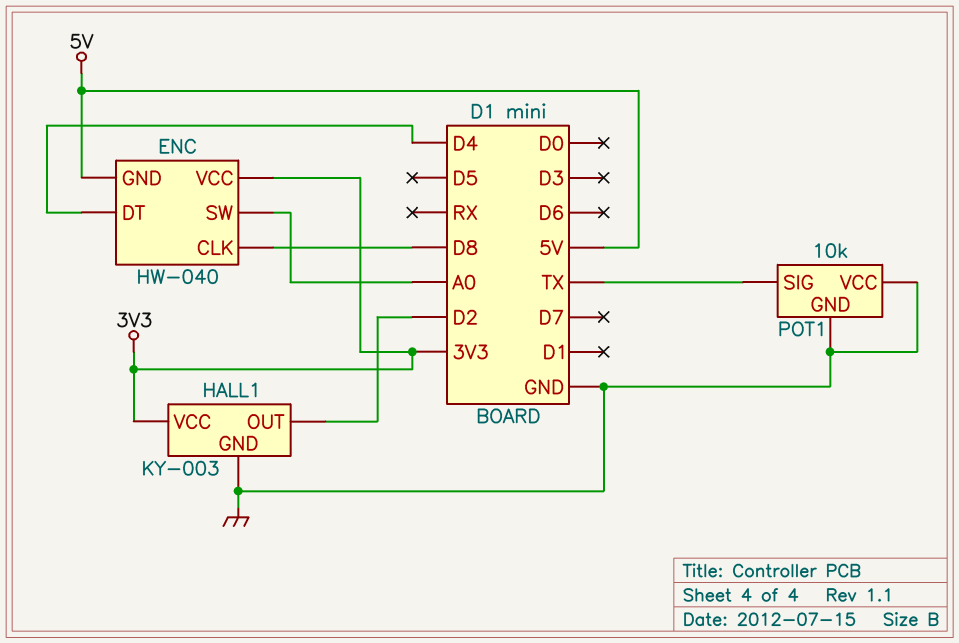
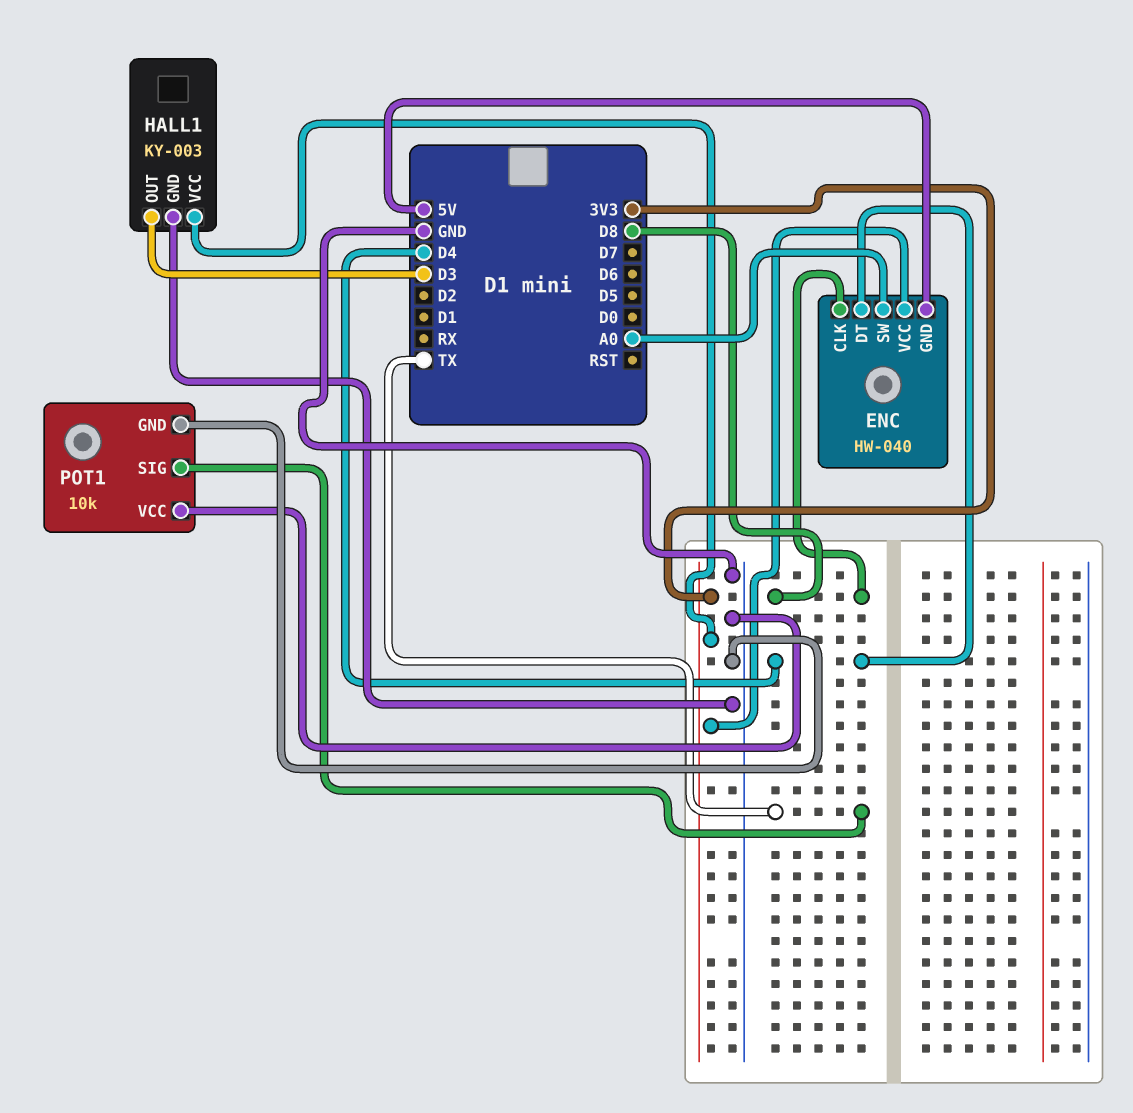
HALL1 pin OUT: D2 -> D3

